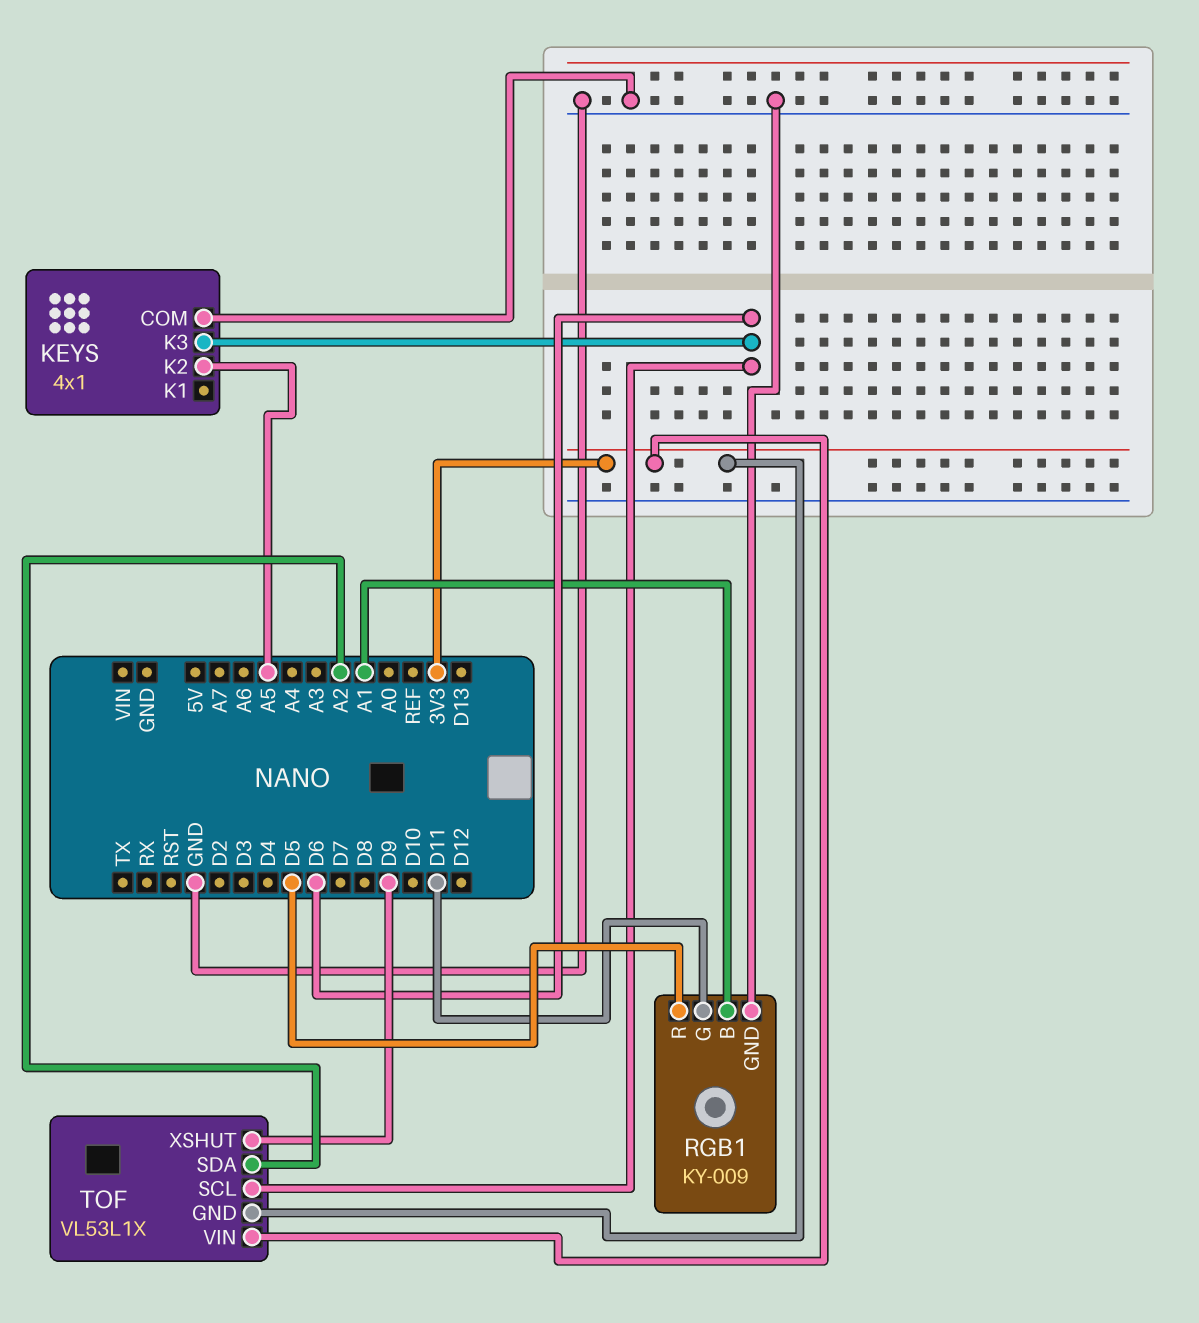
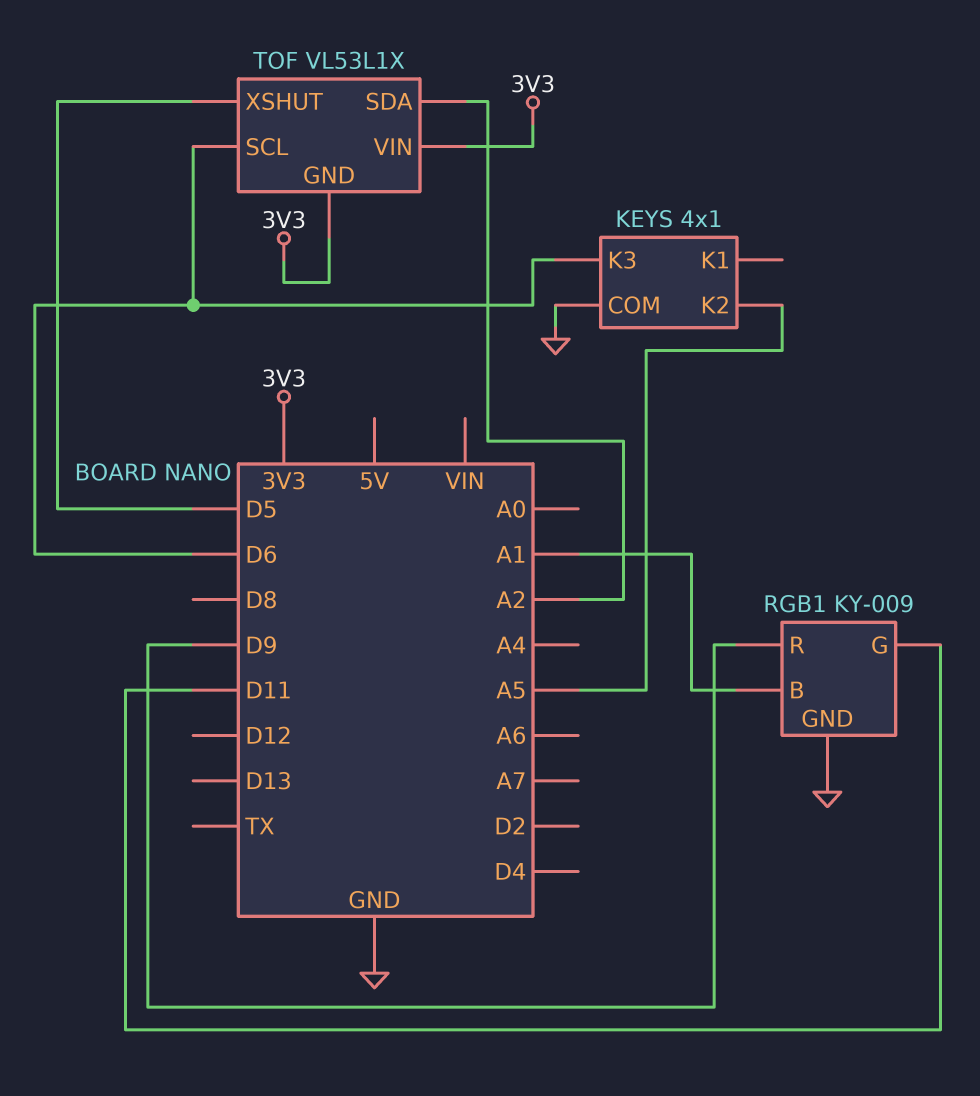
RGB1 pin R: D5 -> D9
TOF pin XSHUT: D9 -> D5

